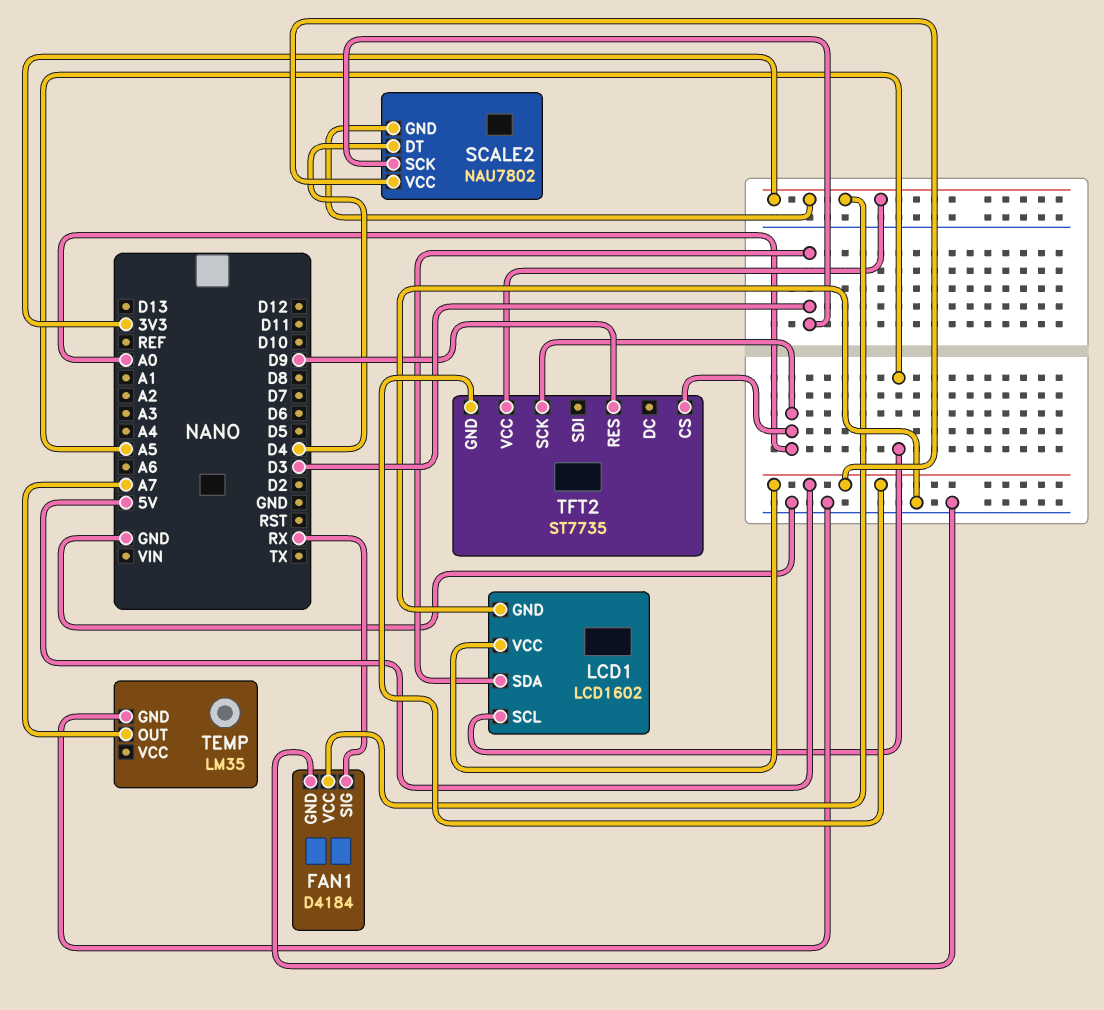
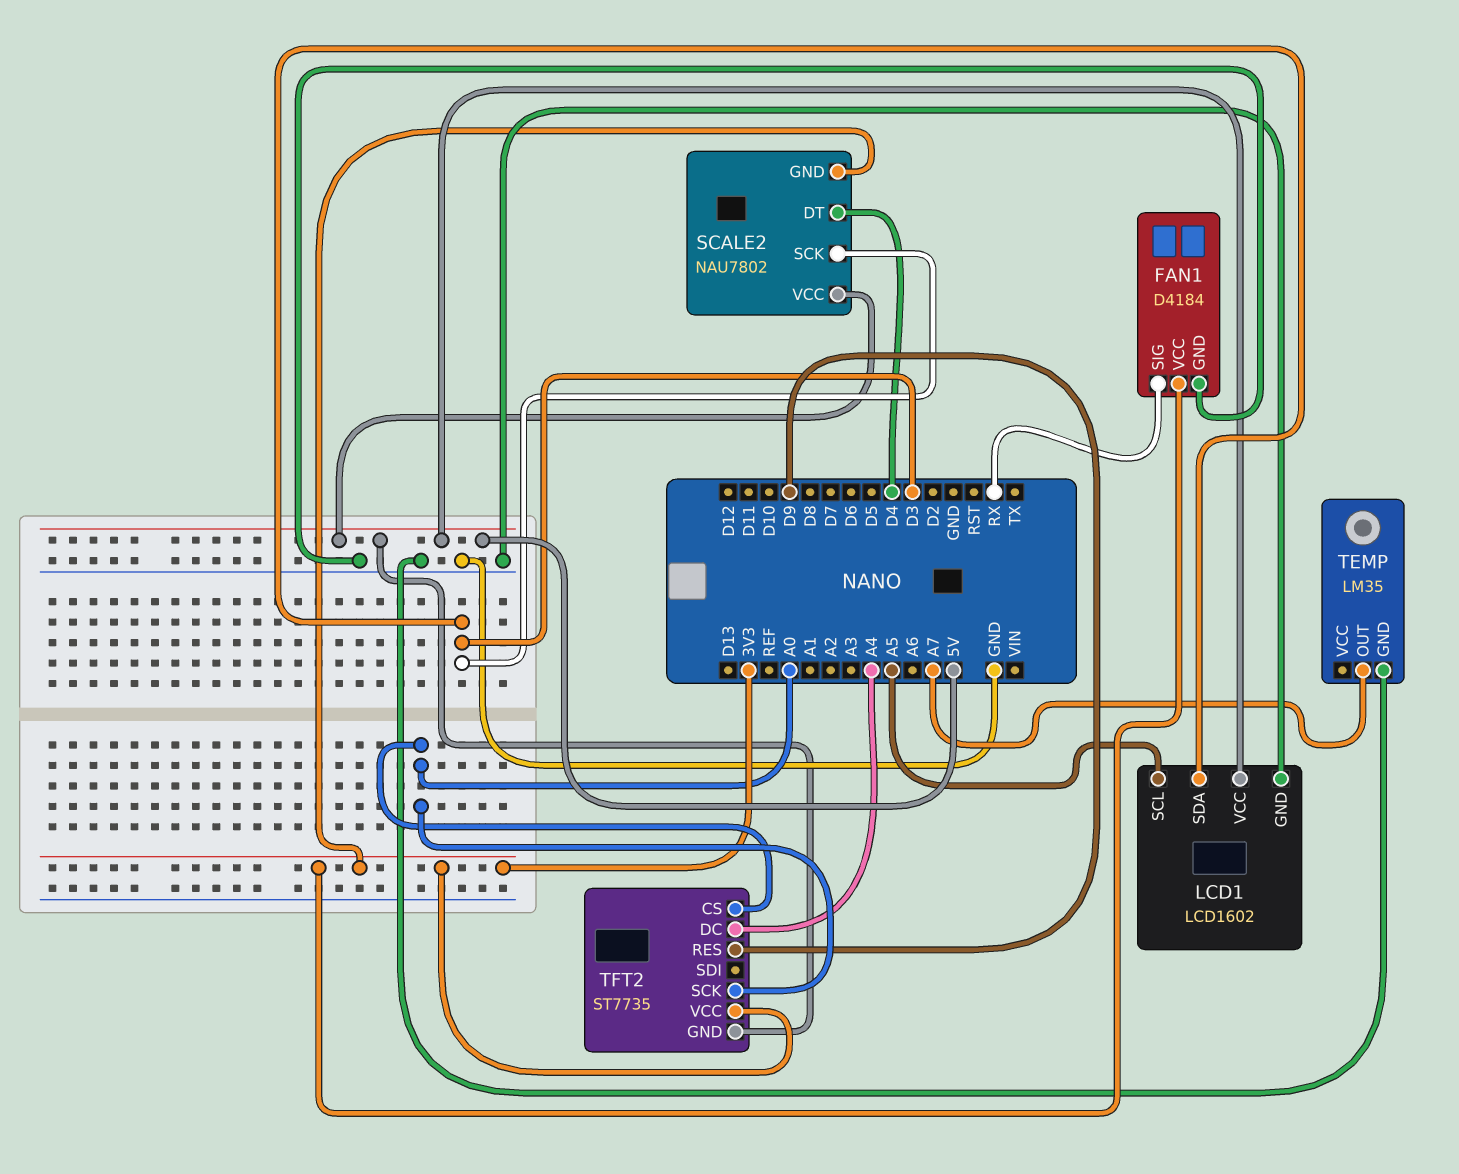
TFT2 pin DC: none -> A4

